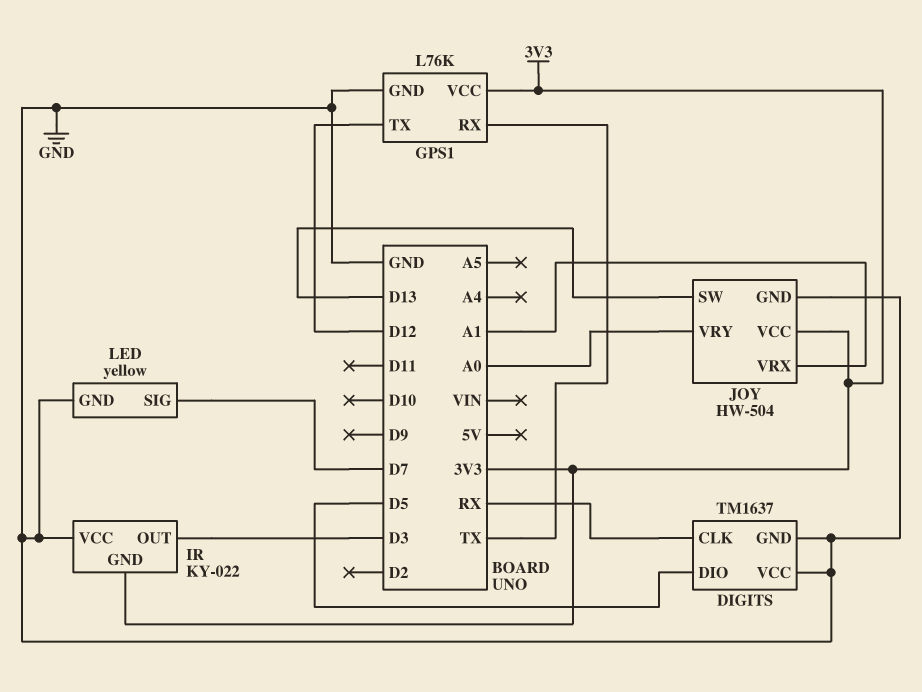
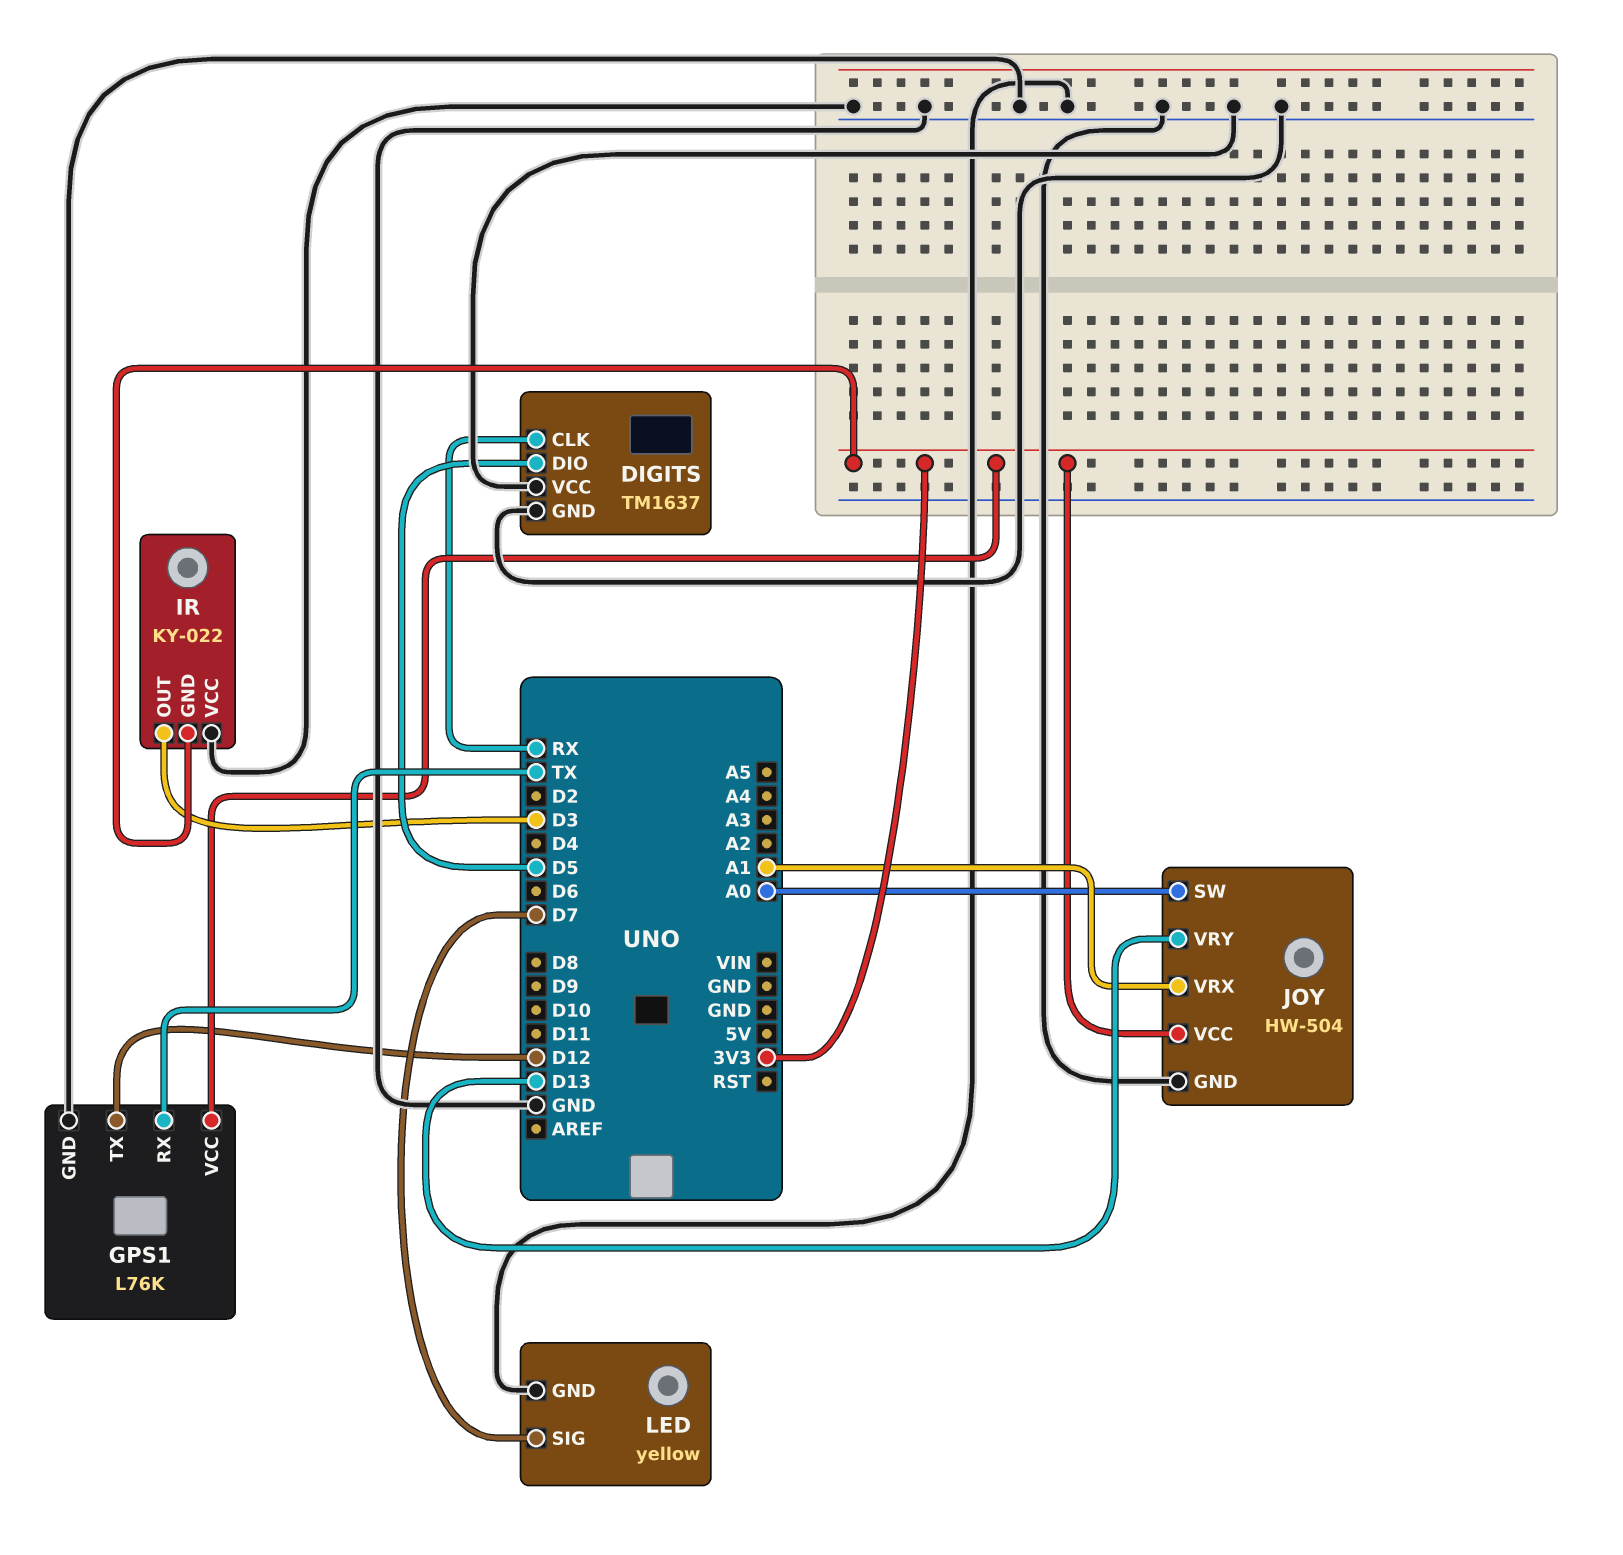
JOY pin SW: D13 -> A0
JOY pin VRY: A0 -> D13

